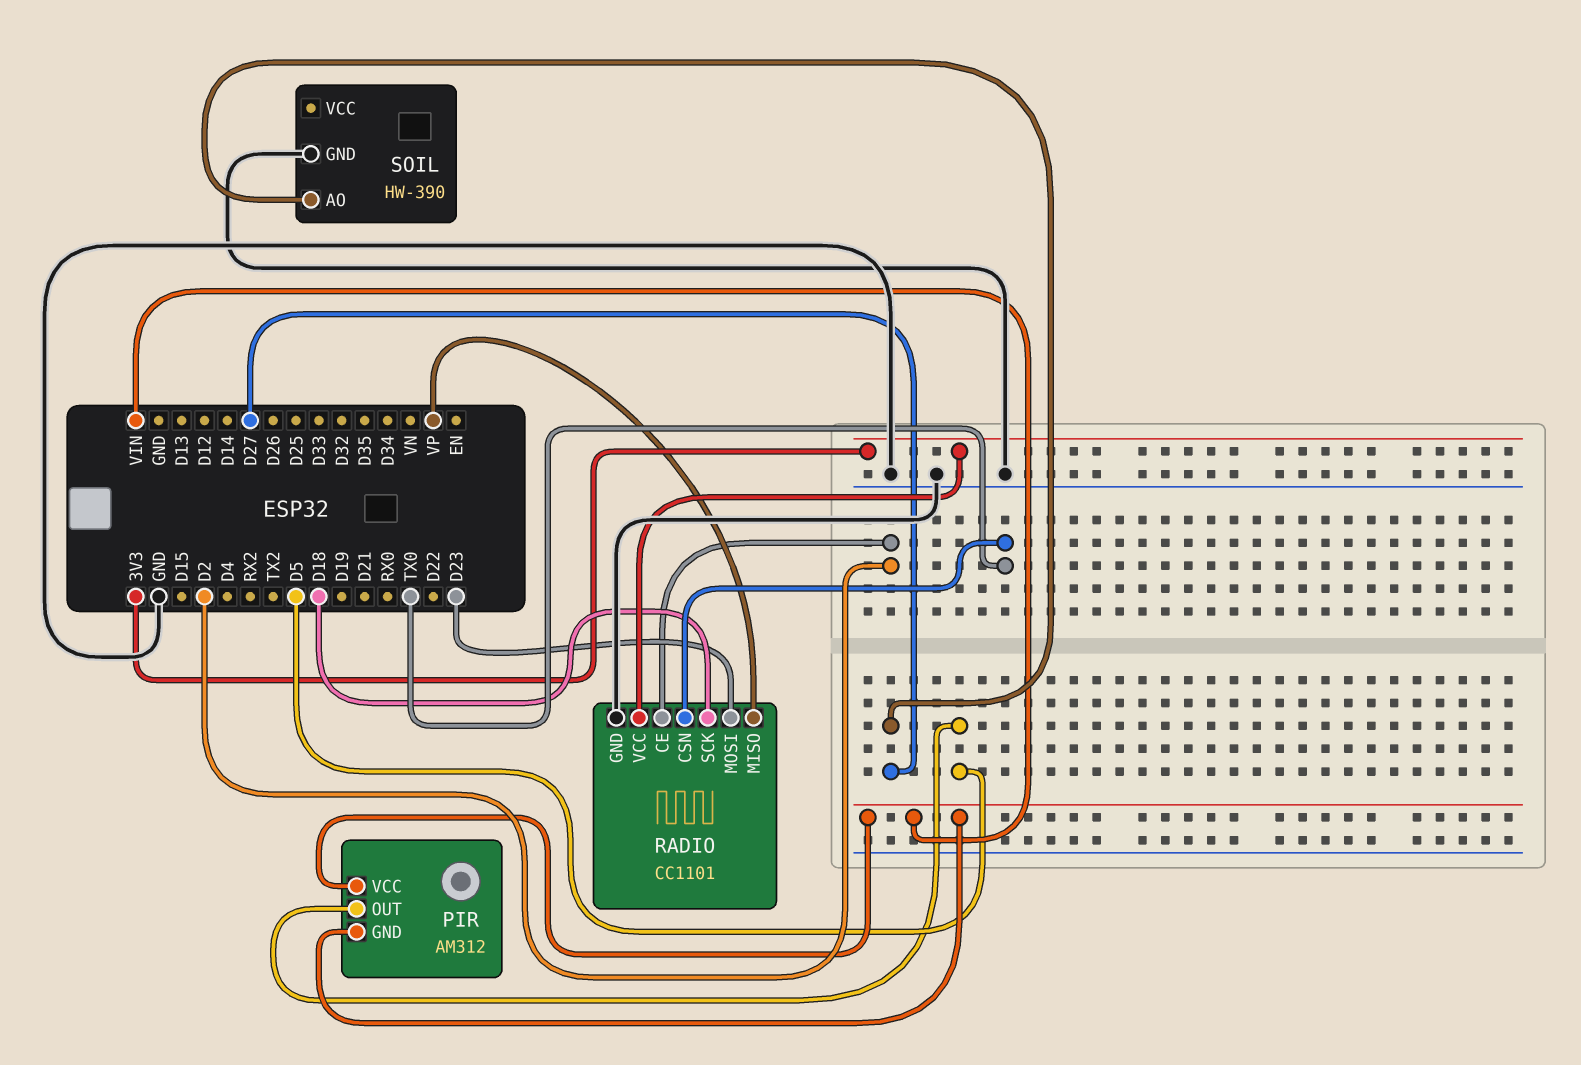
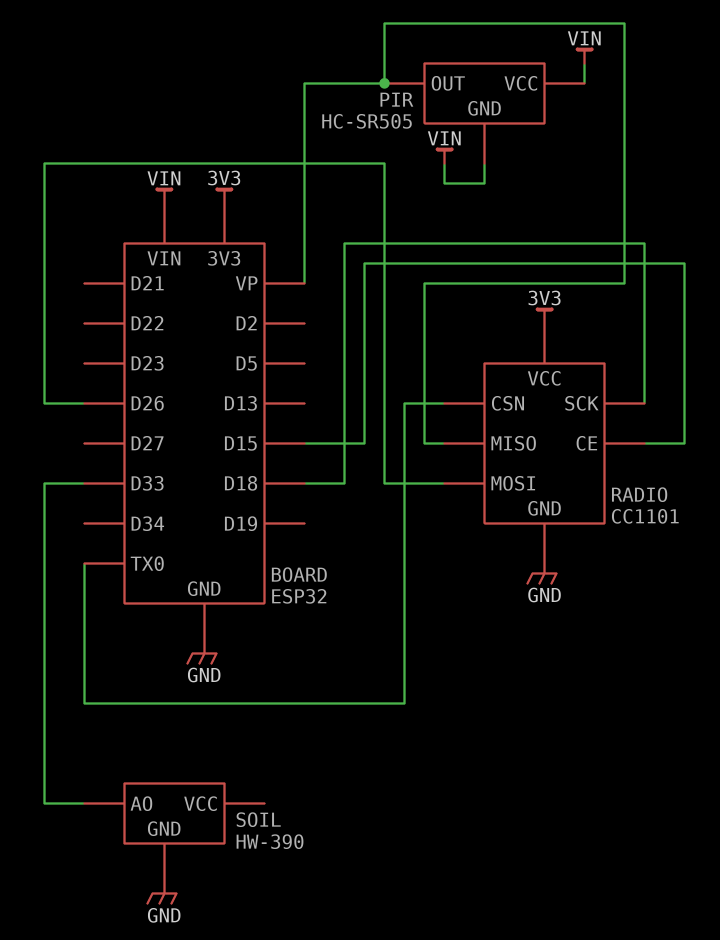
PIR: AM312 -> HC-SR505
PIR pin OUT: D5 -> VP
RADIO pin CE: D2 -> D15
RADIO pin MOSI: D23 -> D26
SOIL pin AO: D27 -> D33

